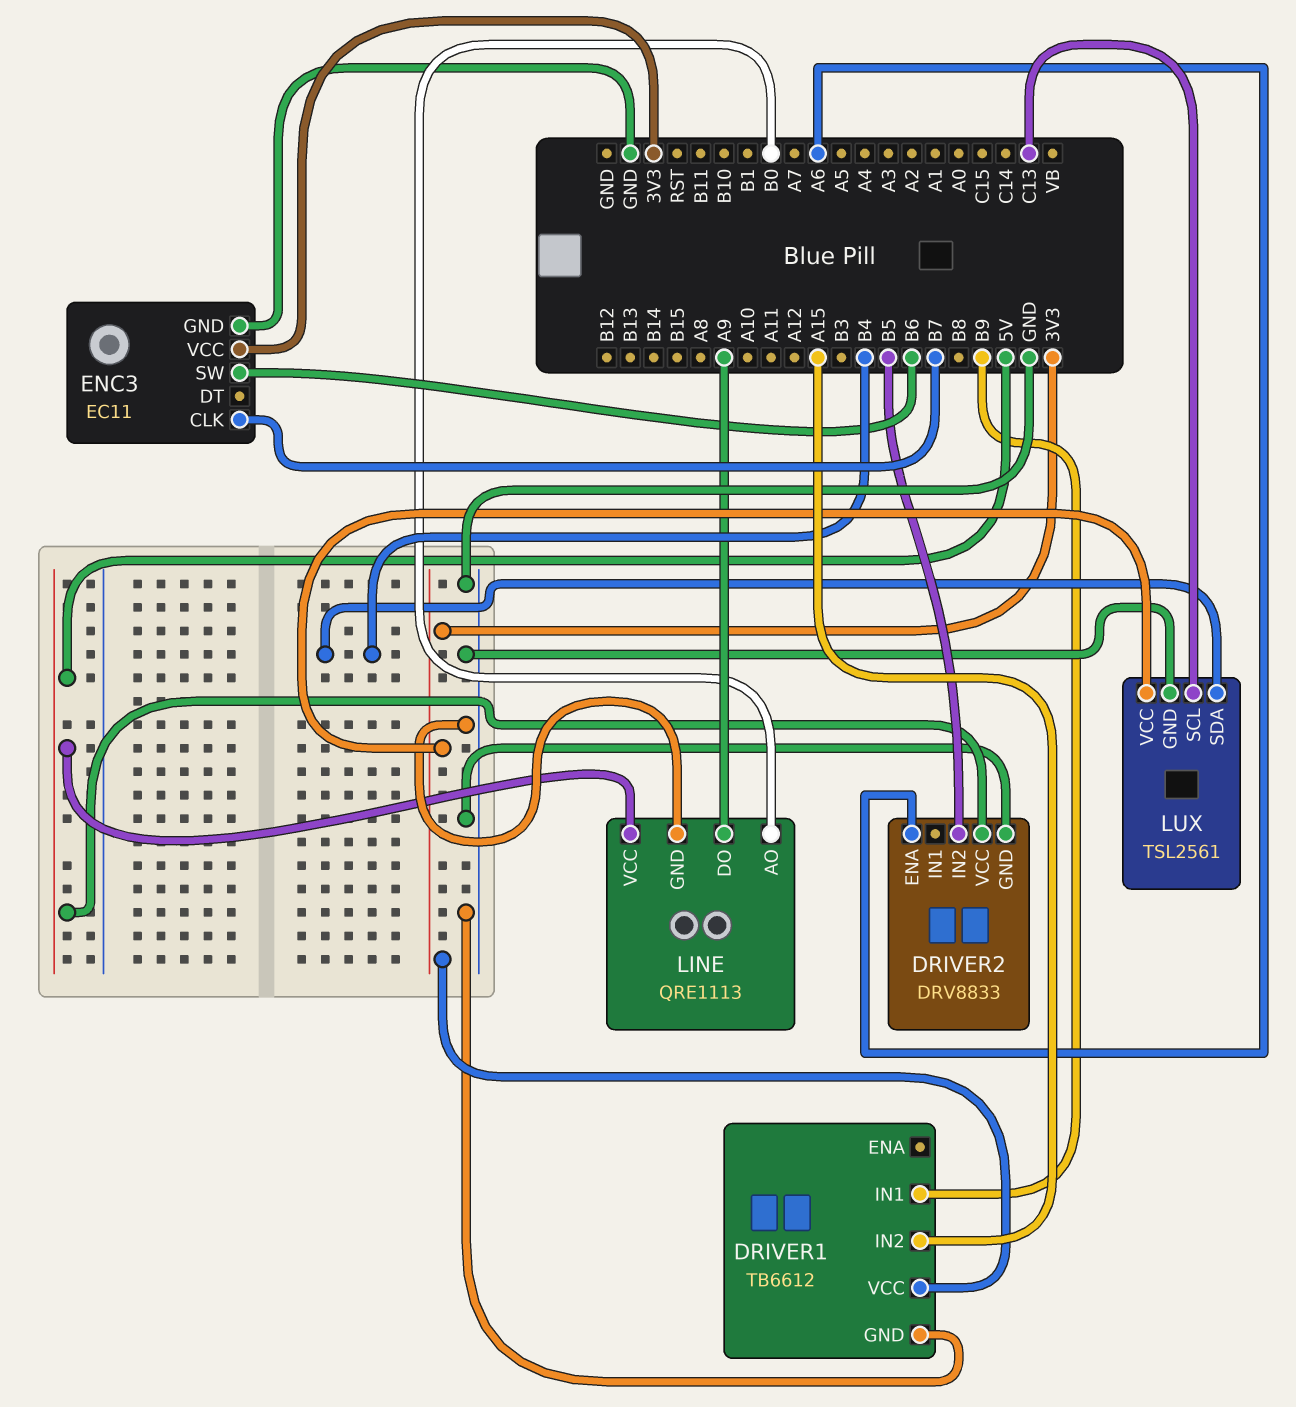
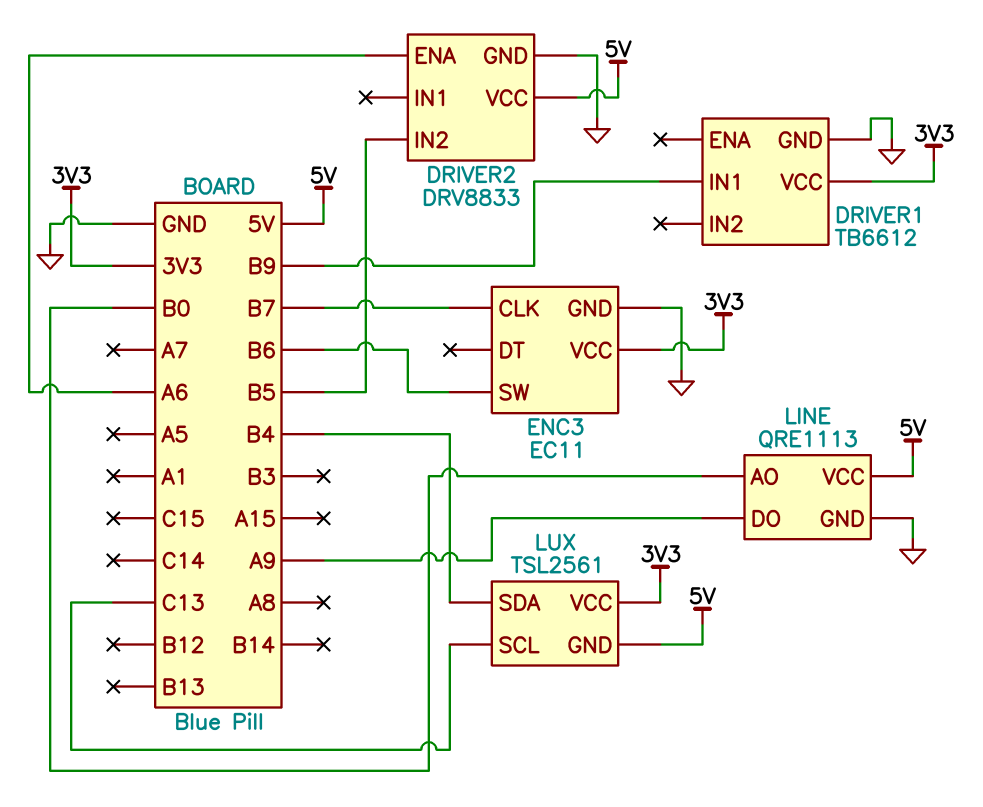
DRIVER1 pin IN2: A15 -> none
LUX pin GND: GND -> 5V

